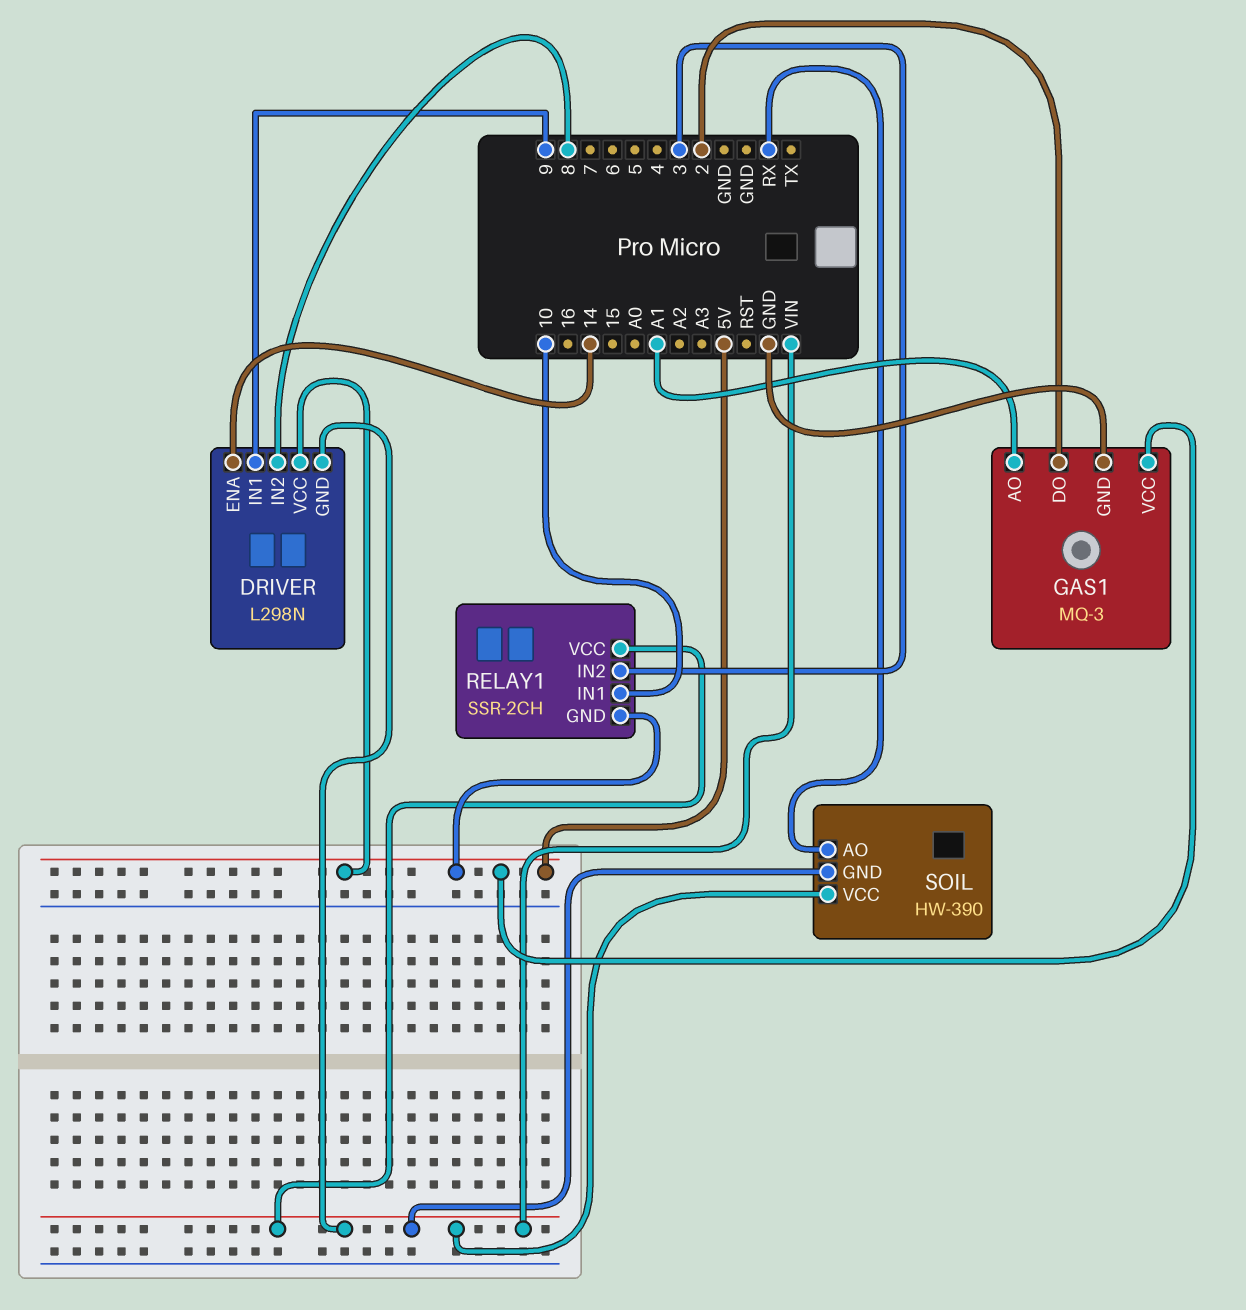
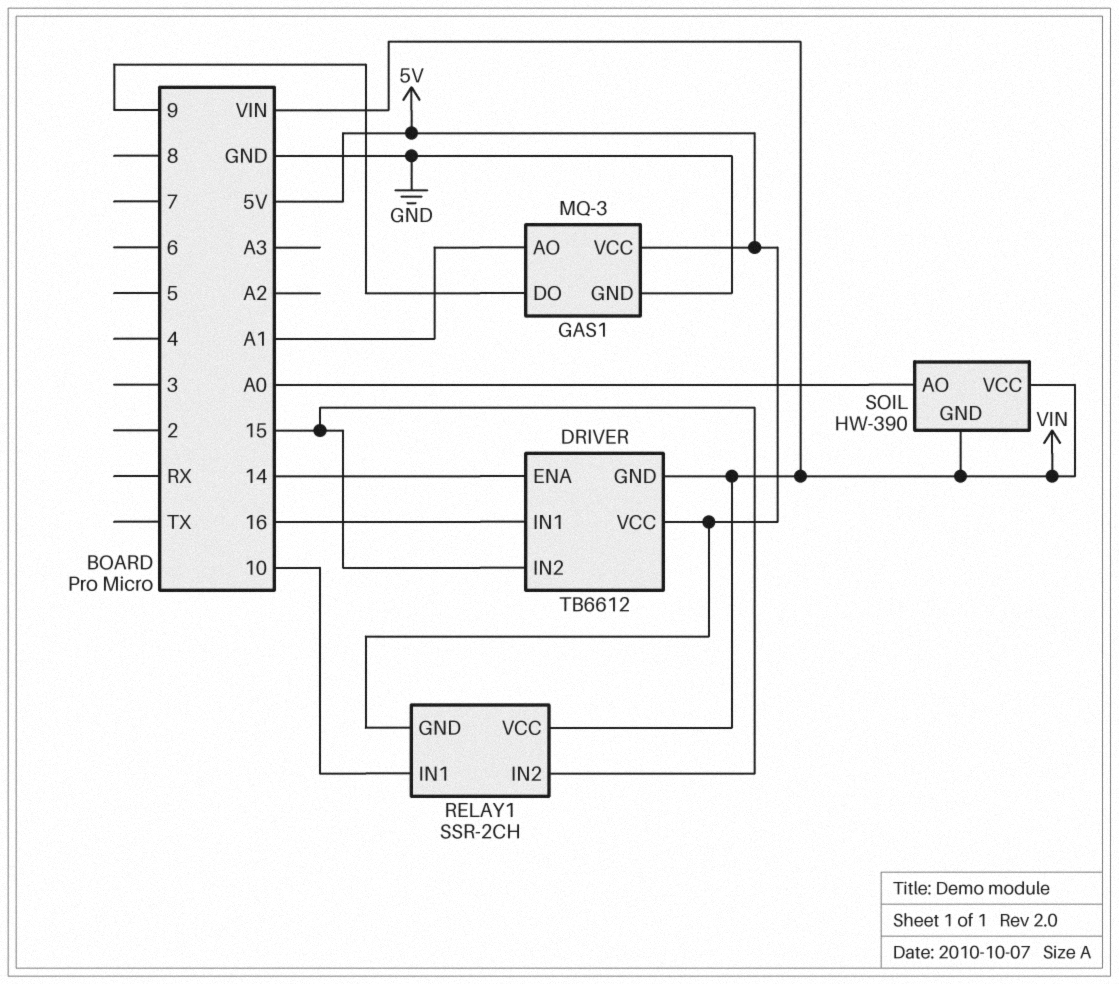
DRIVER: L298N -> TB6612
DRIVER pin IN1: 9 -> 16
DRIVER pin IN2: 8 -> 15
GAS1 pin DO: 2 -> 9
RELAY1 pin IN2: 3 -> 15
SOIL pin AO: RX -> A0

